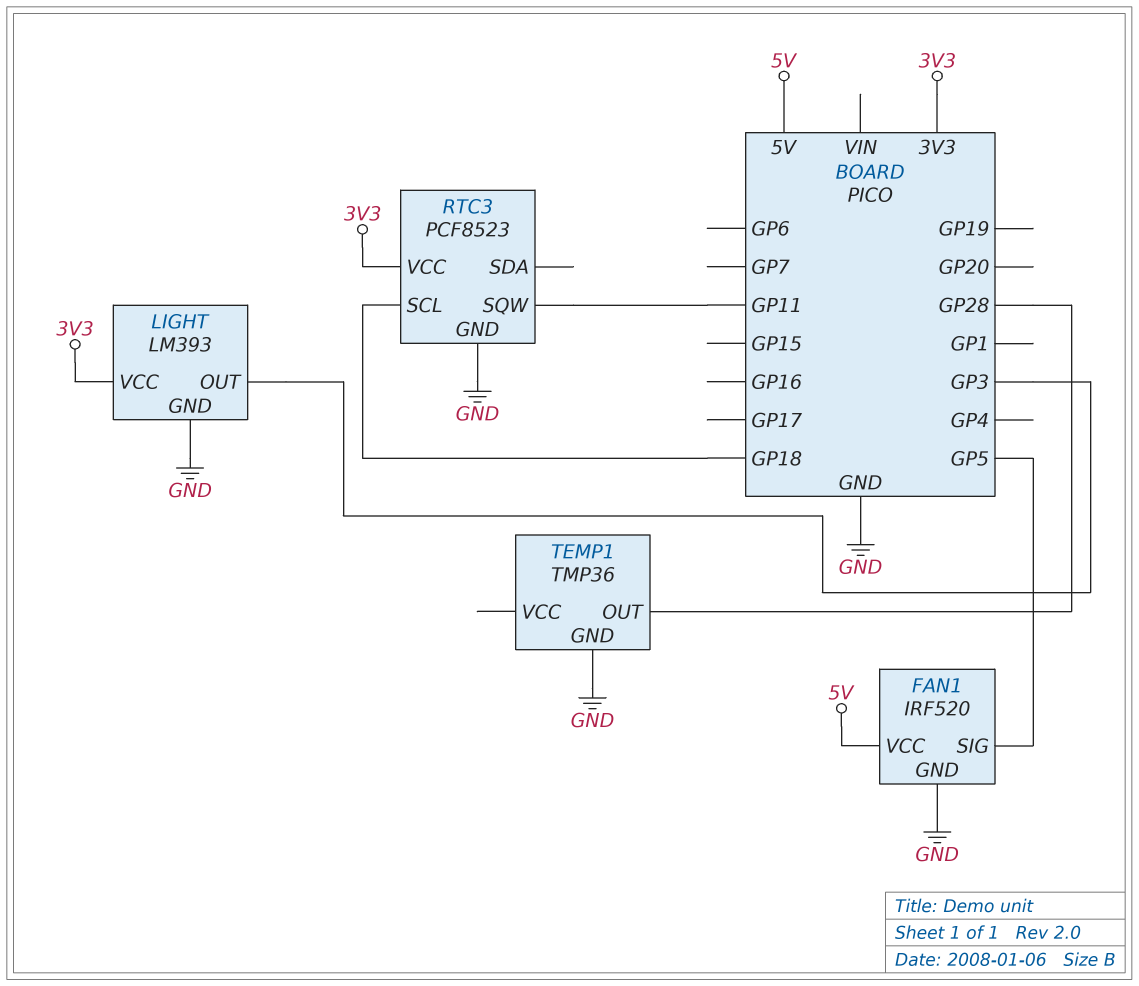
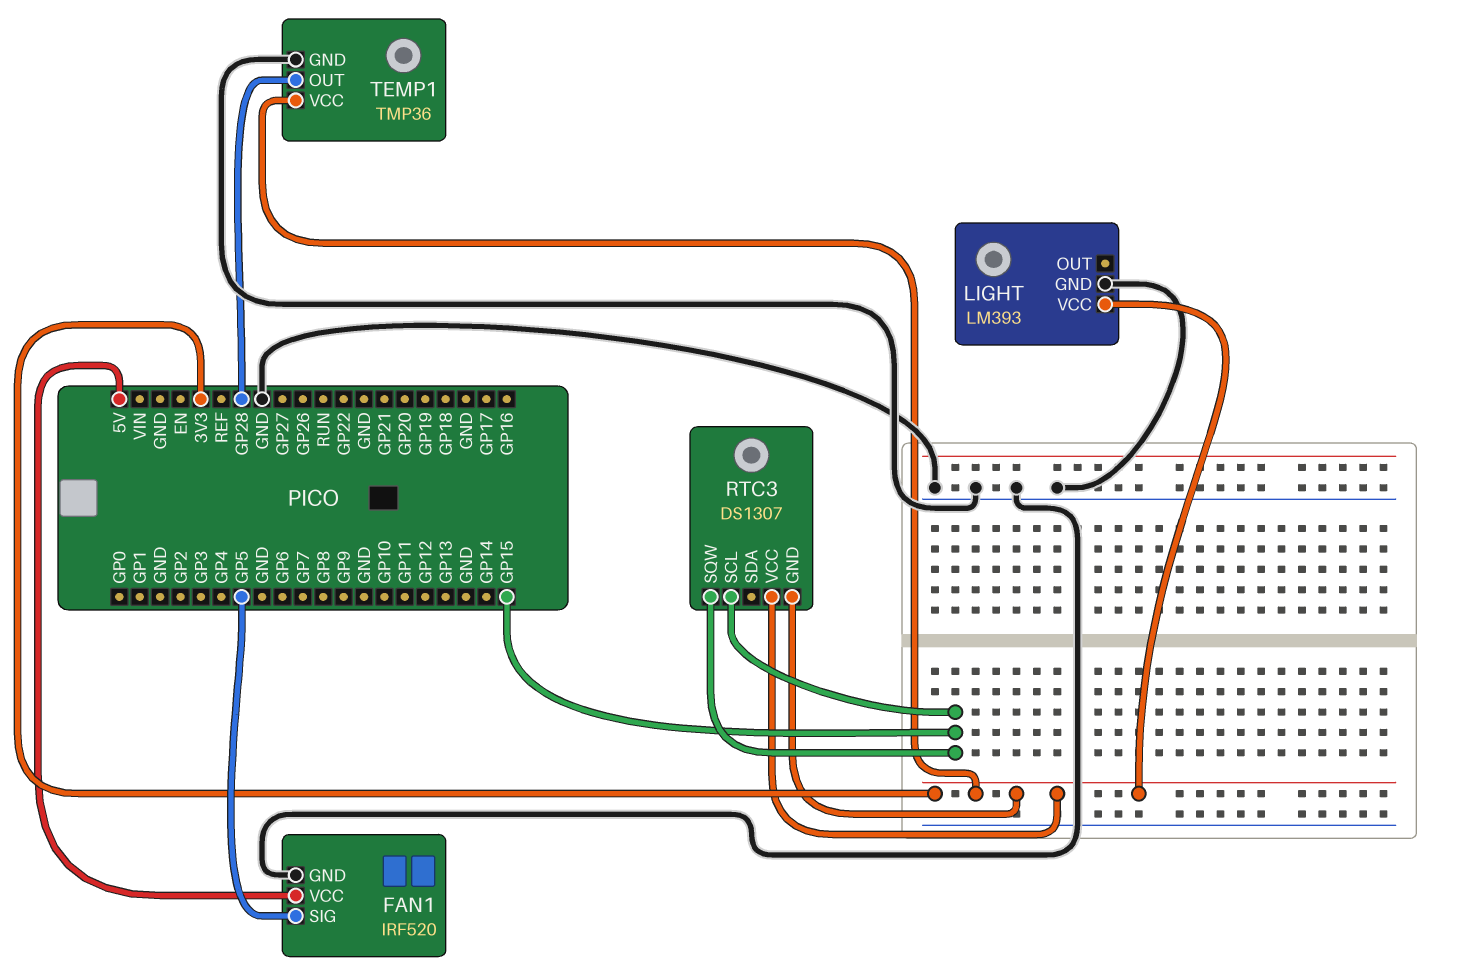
LIGHT pin OUT: GP3 -> none
RTC3: PCF8523 -> DS1307
RTC3 pin GND: GND -> 3V3
RTC3 pin SCL: GP18 -> GP15
RTC3 pin SQW: GP11 -> GP15
TEMP1 pin VCC: none -> 3V3

